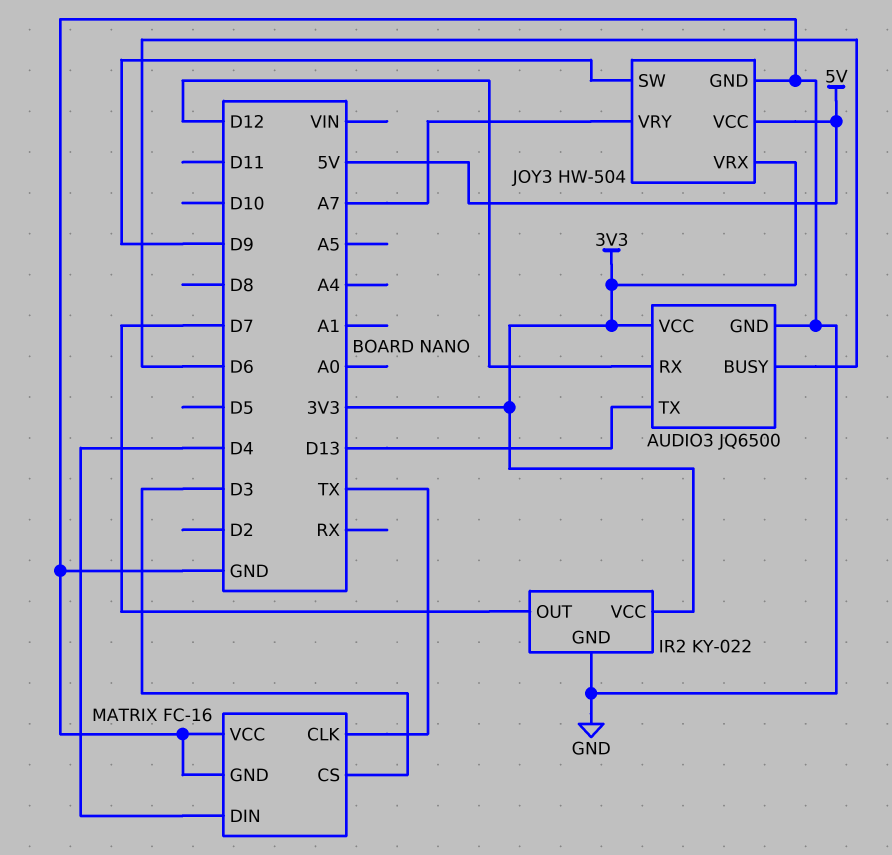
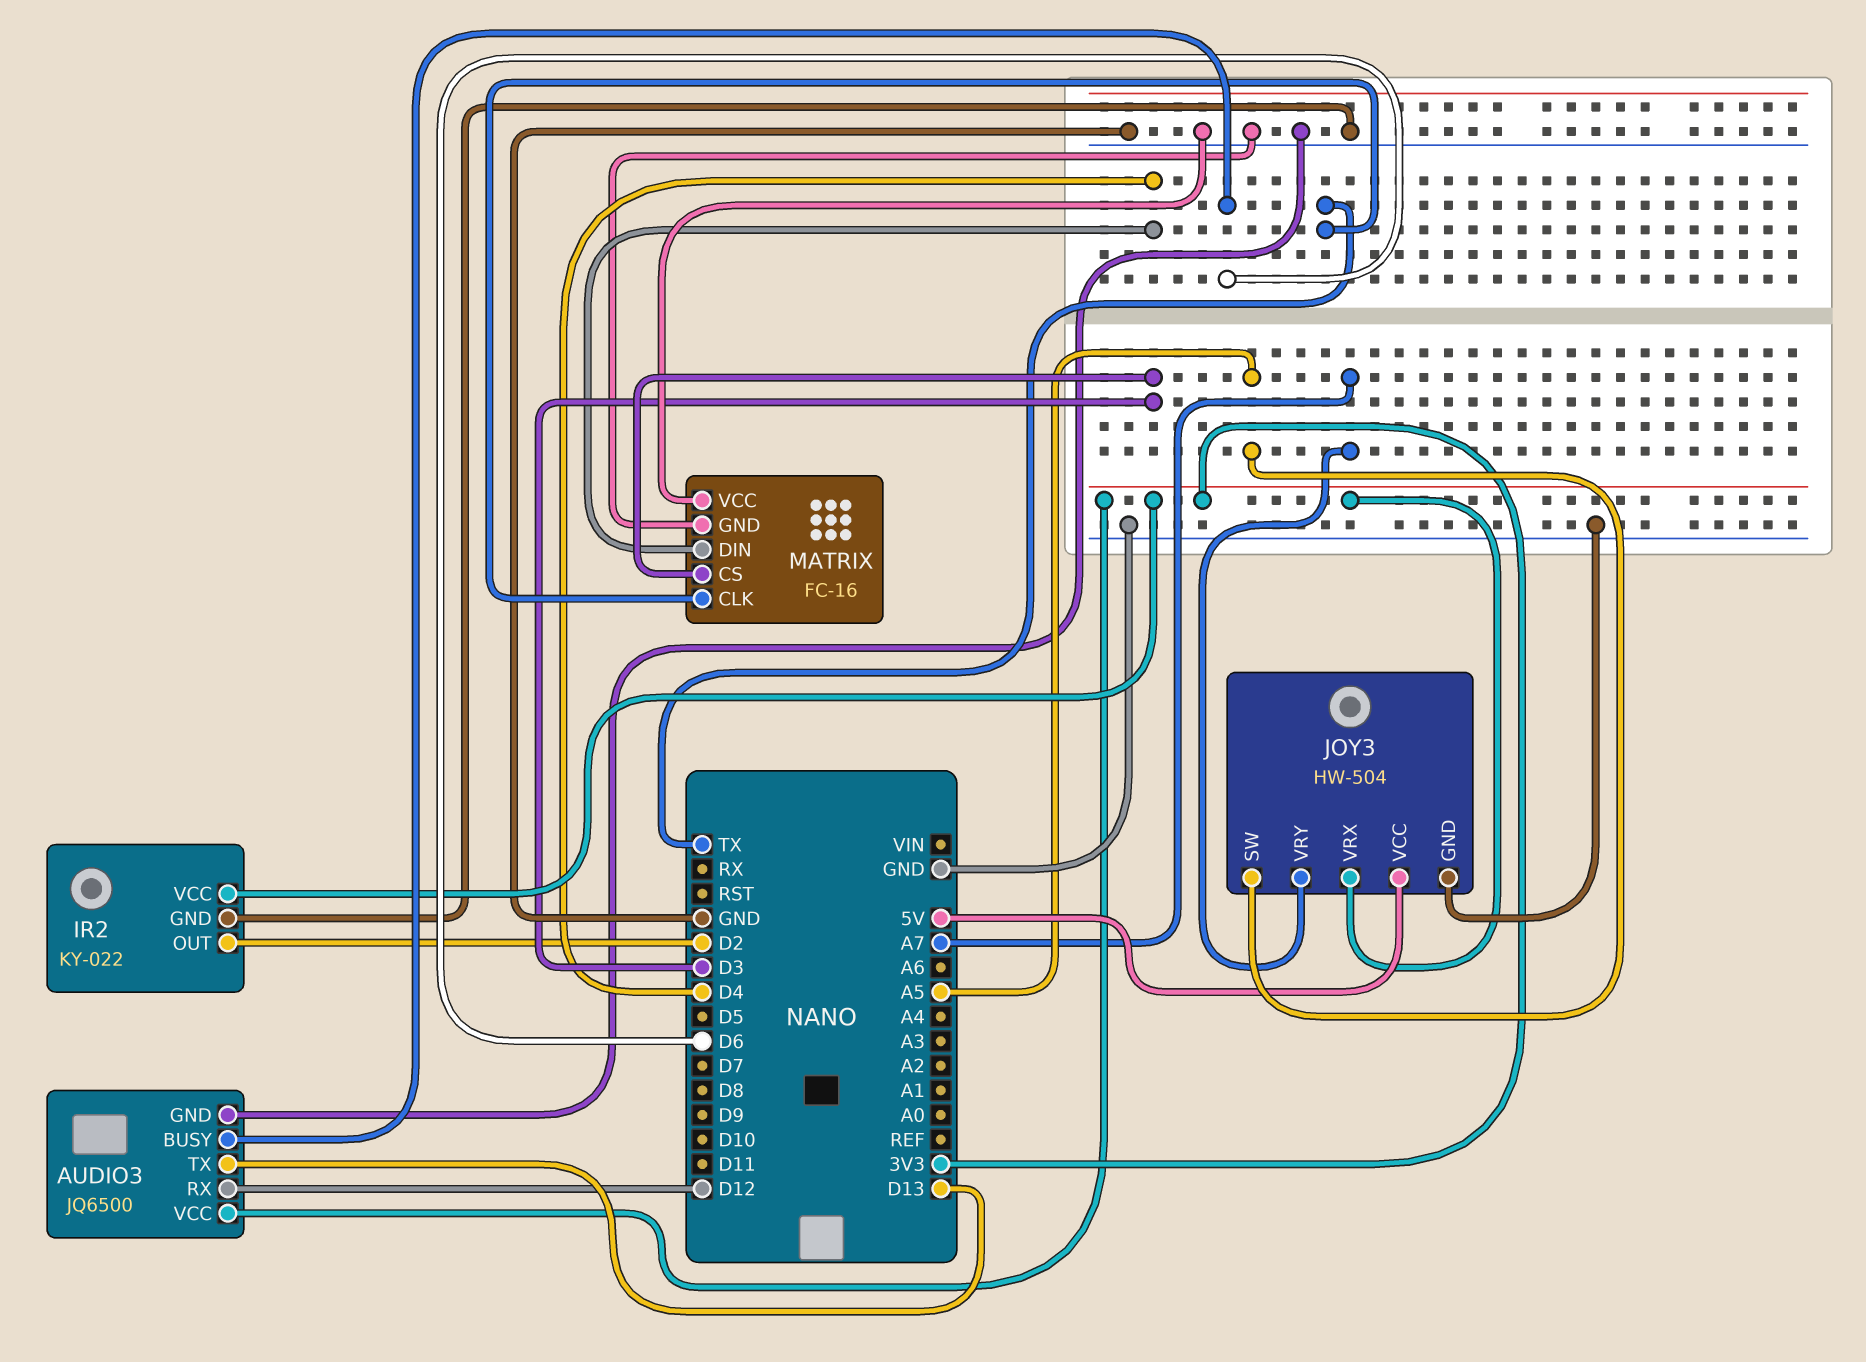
IR2 pin OUT: D7 -> D2
JOY3 pin SW: D9 -> A5

